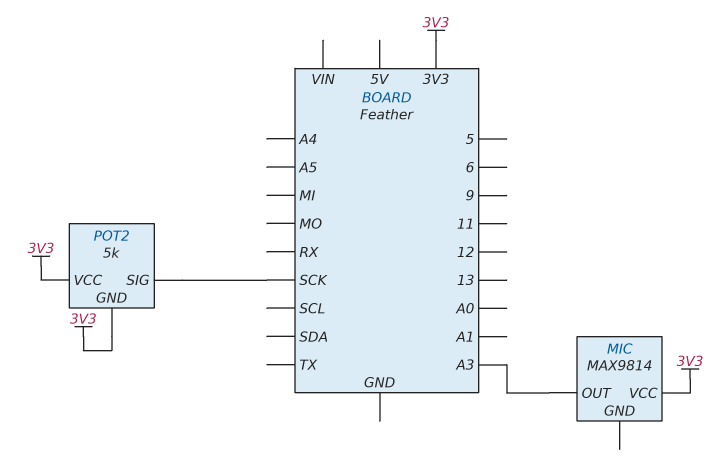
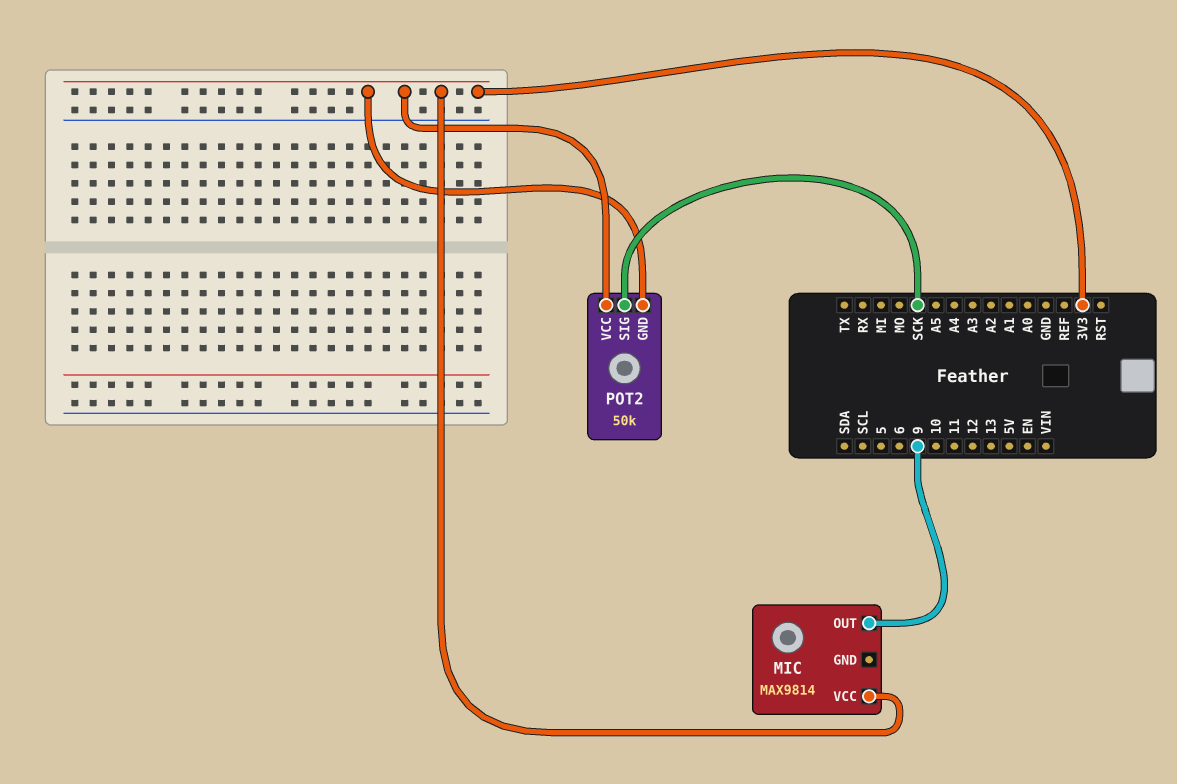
MIC pin OUT: A3 -> 9
POT2: 5k -> 50k

